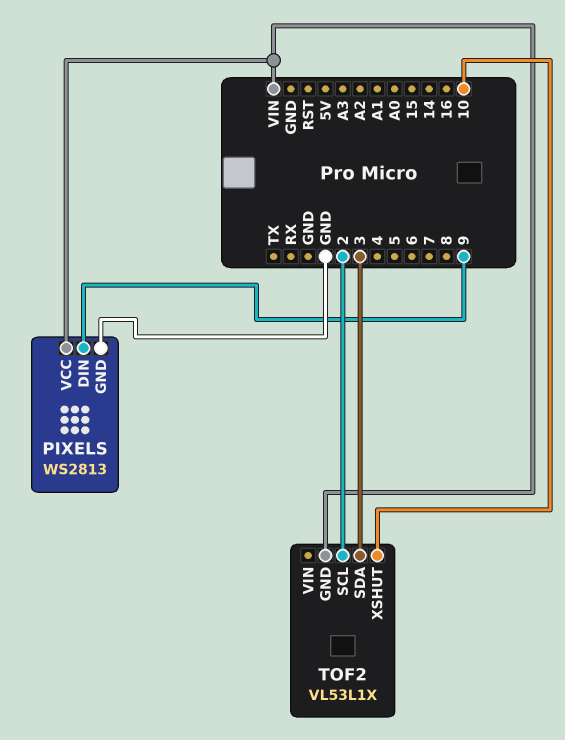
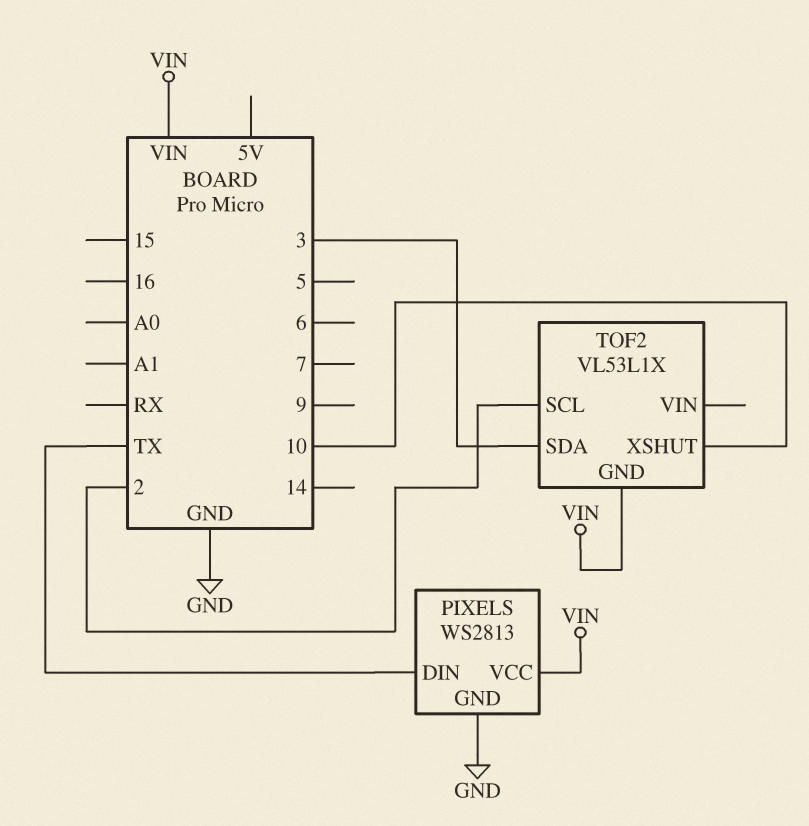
PIXELS pin DIN: 9 -> TX

